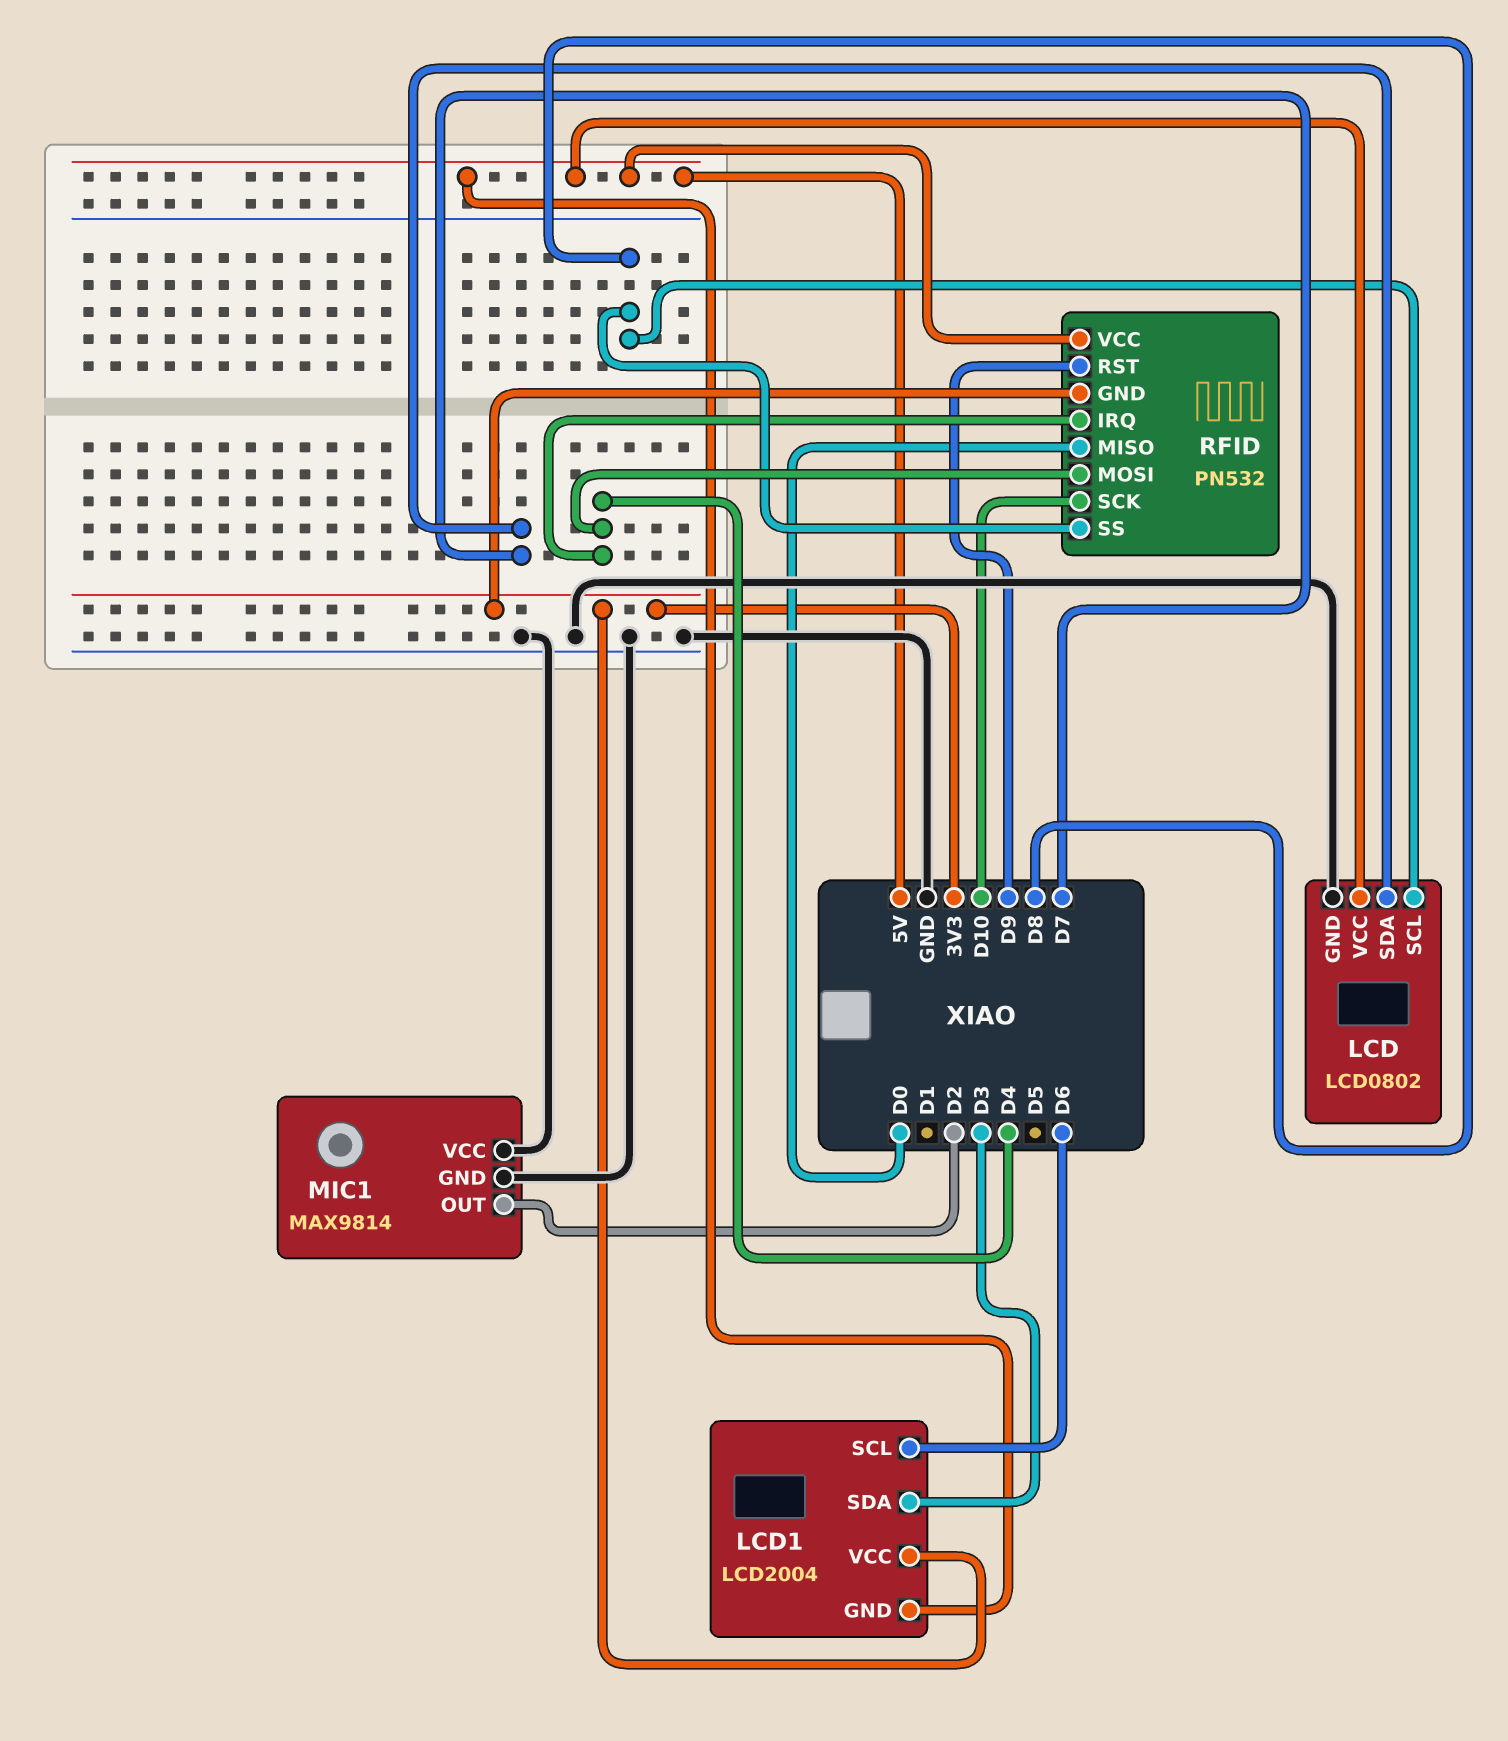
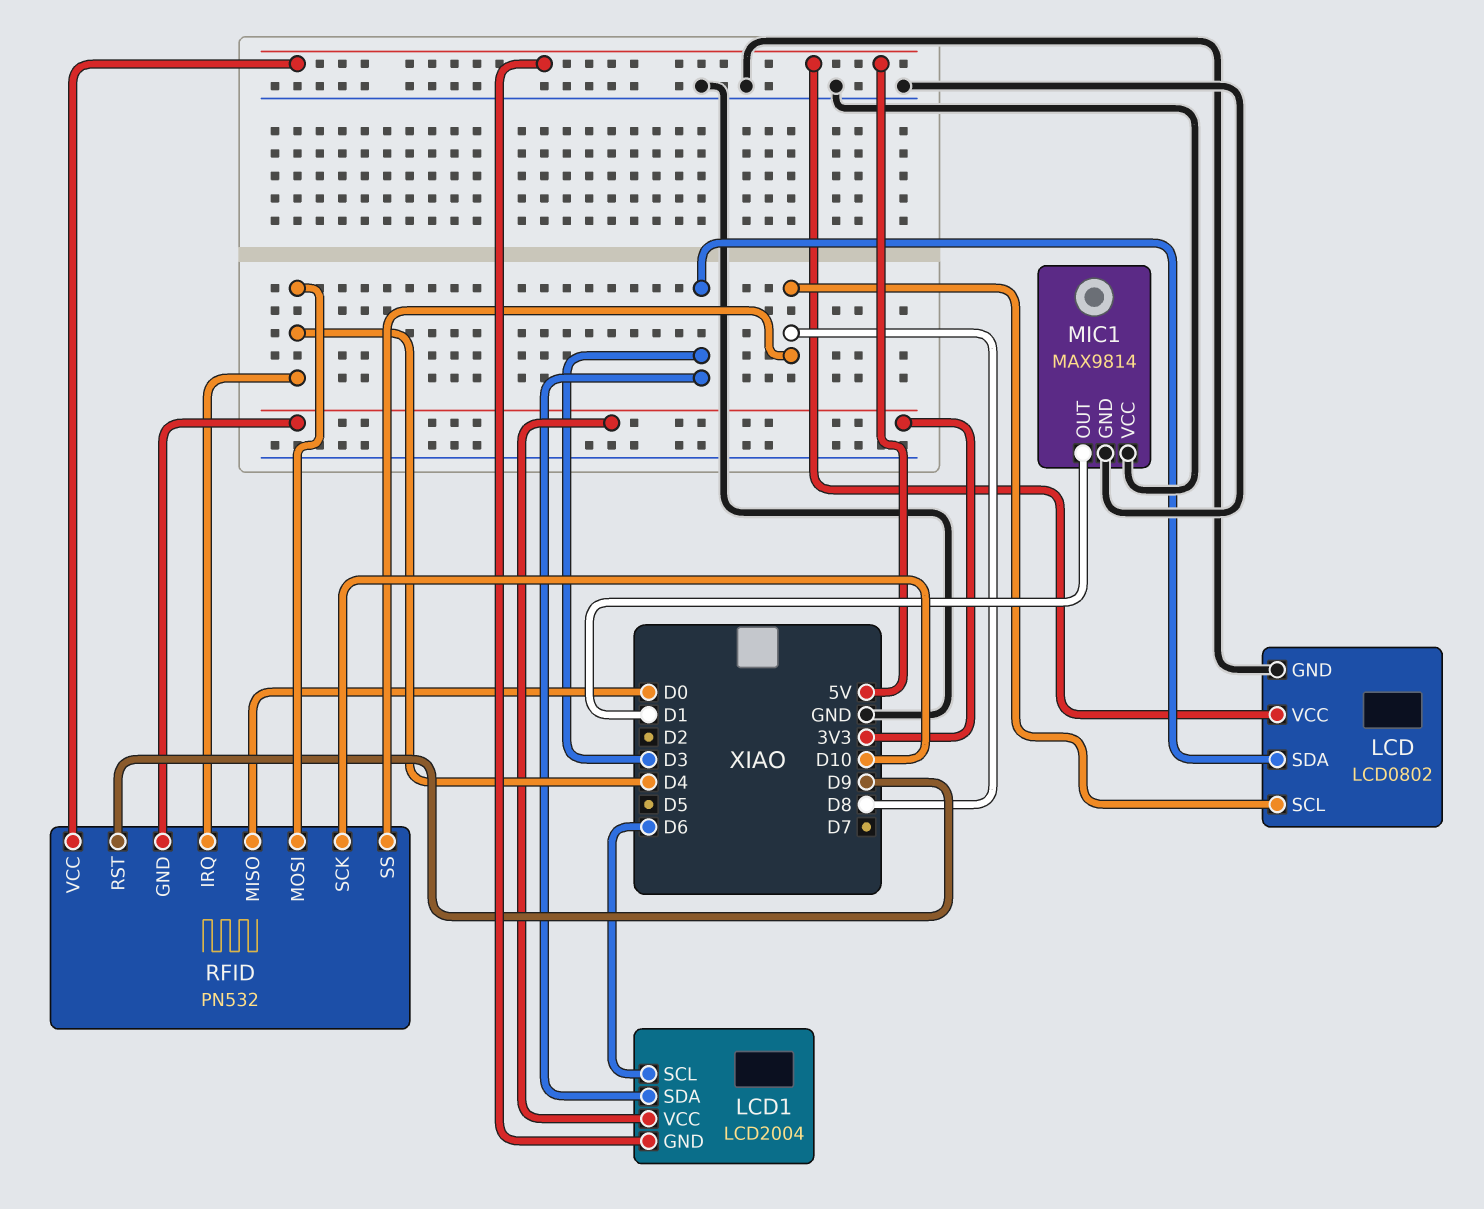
LCD pin SDA: D7 -> D3
MIC1 pin OUT: D2 -> D1

